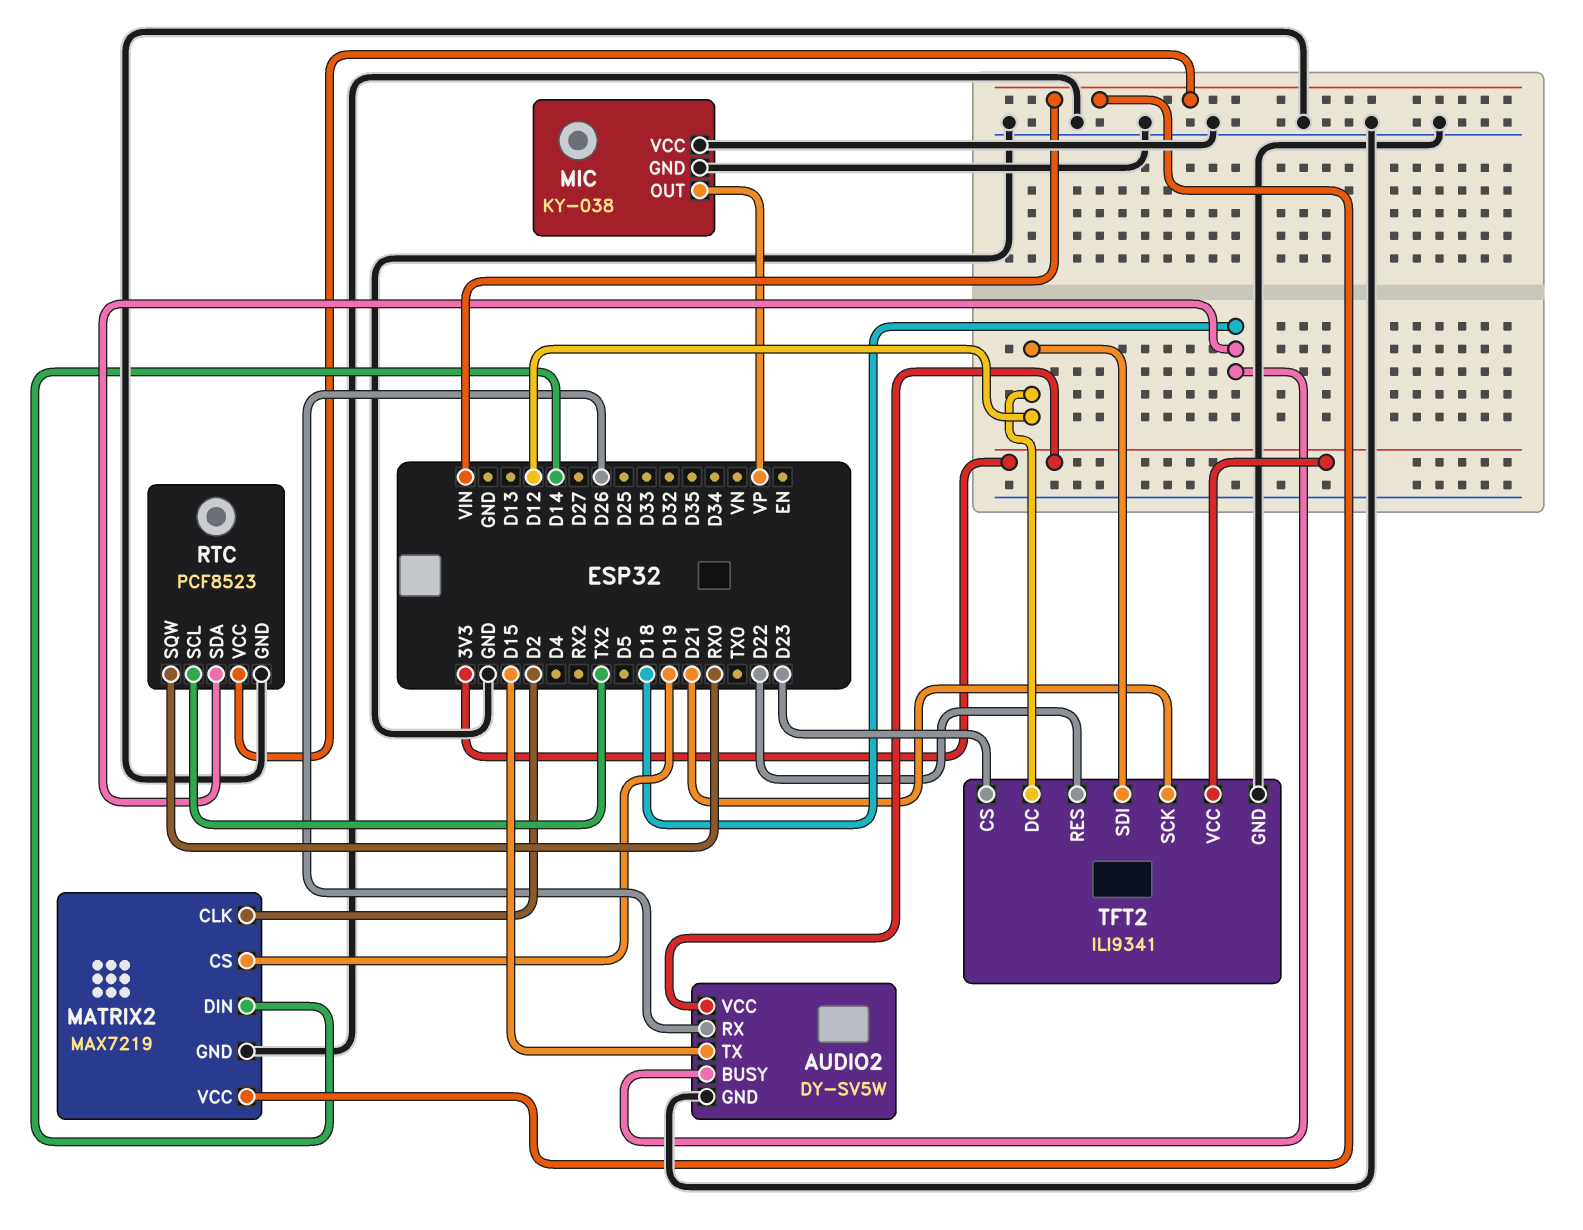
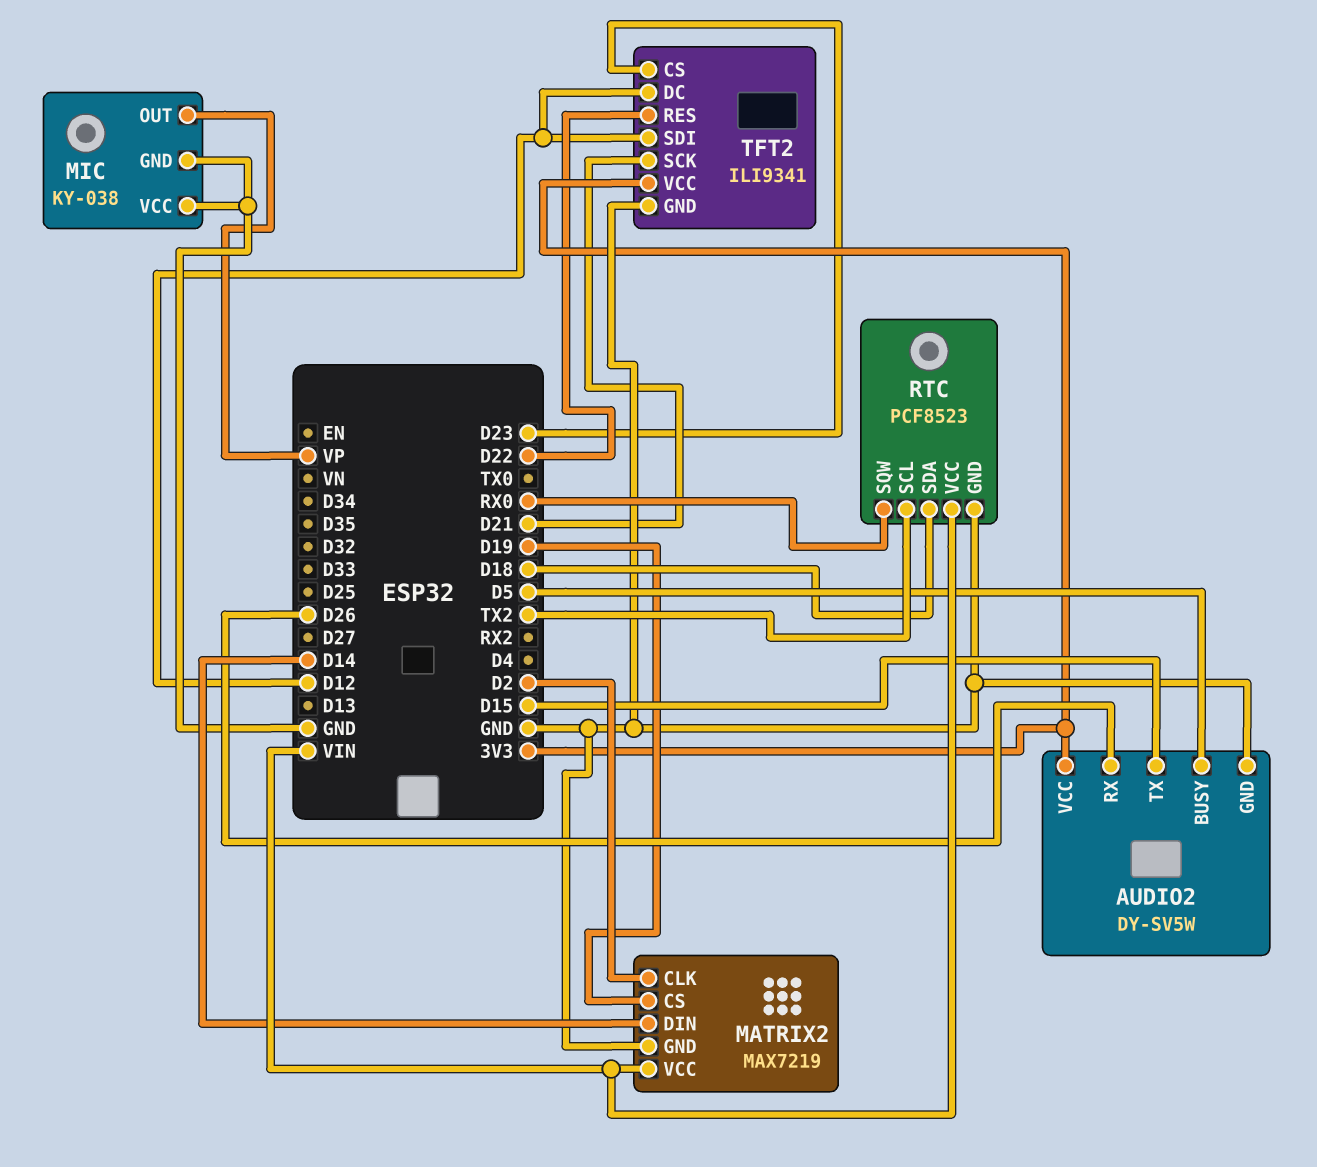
AUDIO2 pin BUSY: D18 -> D5

